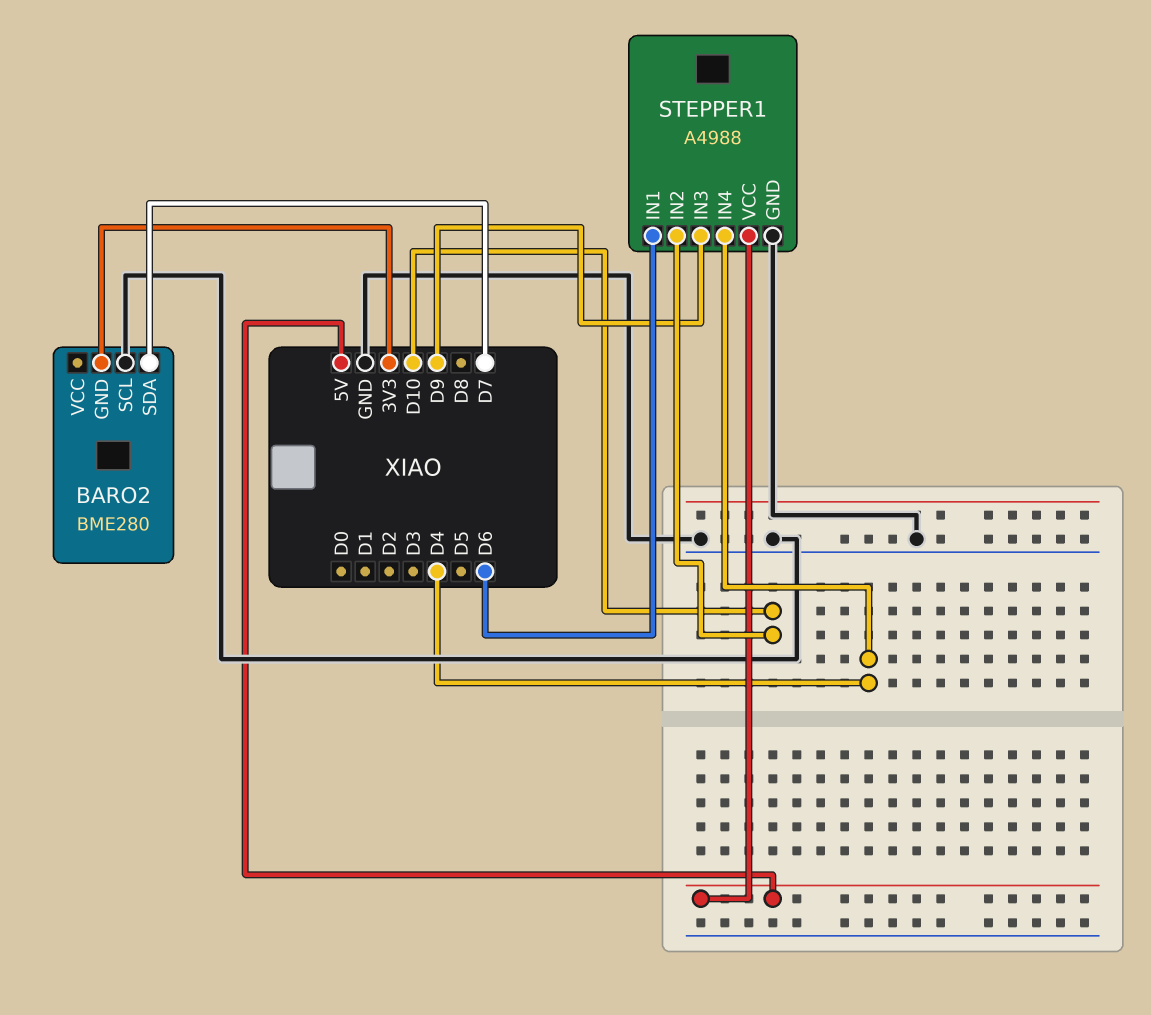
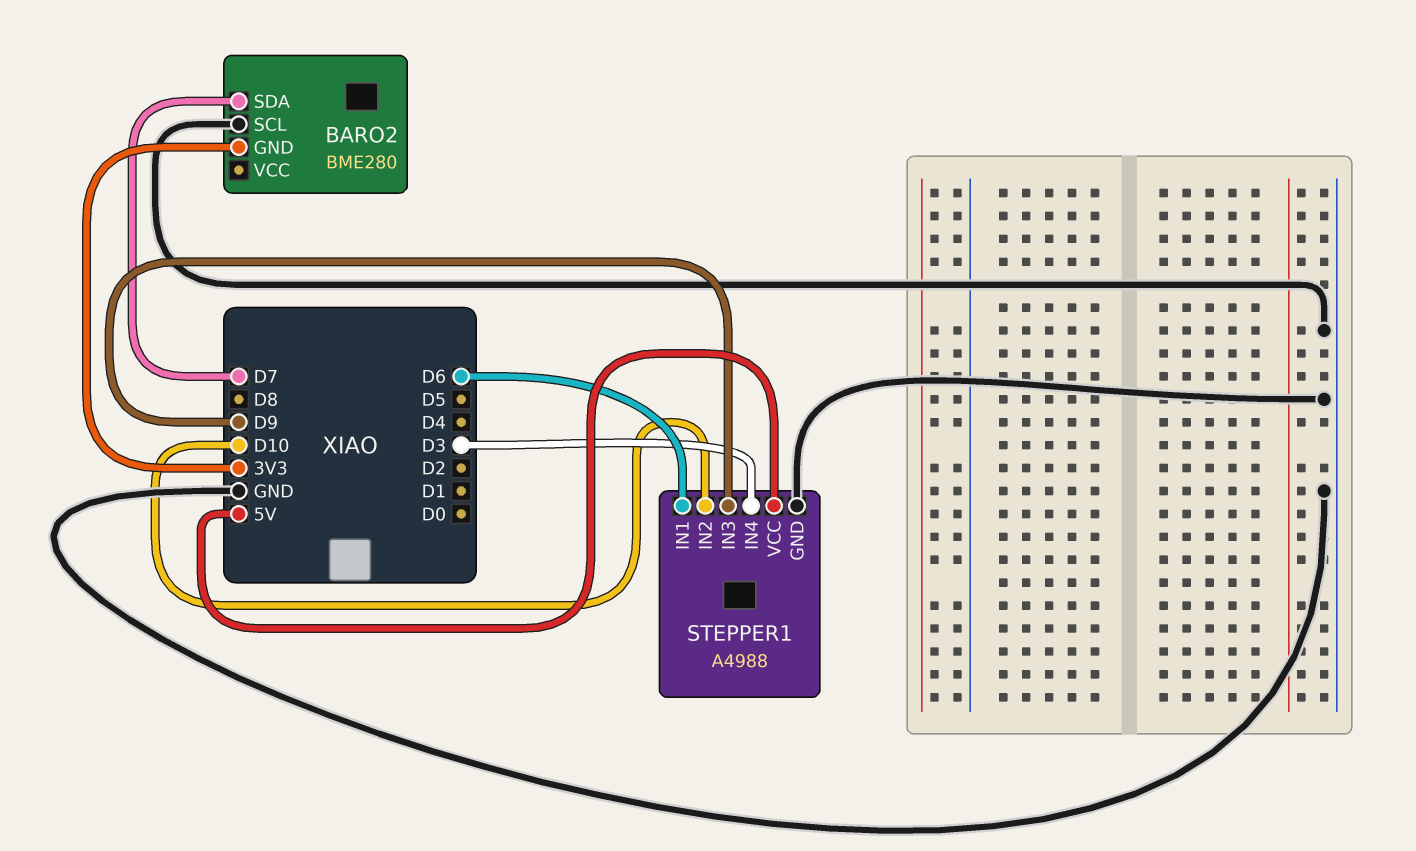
STEPPER1 pin IN4: D4 -> D3

